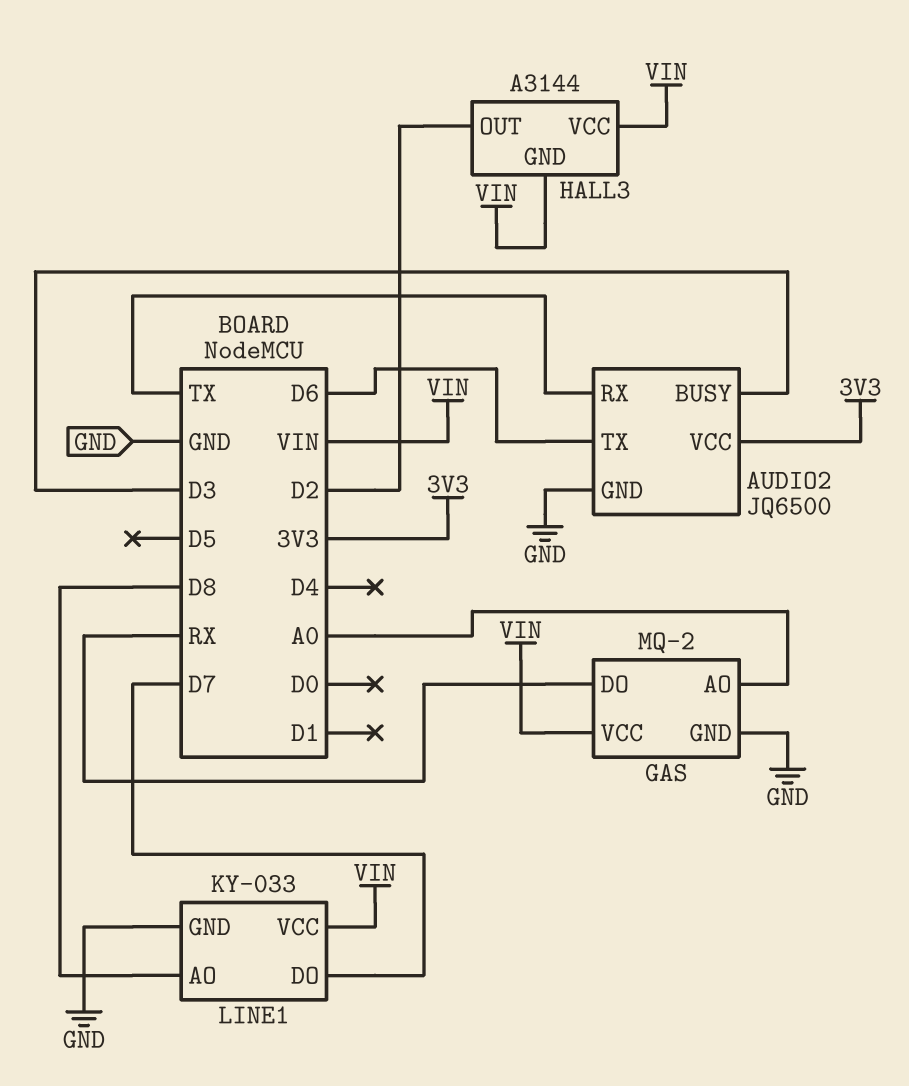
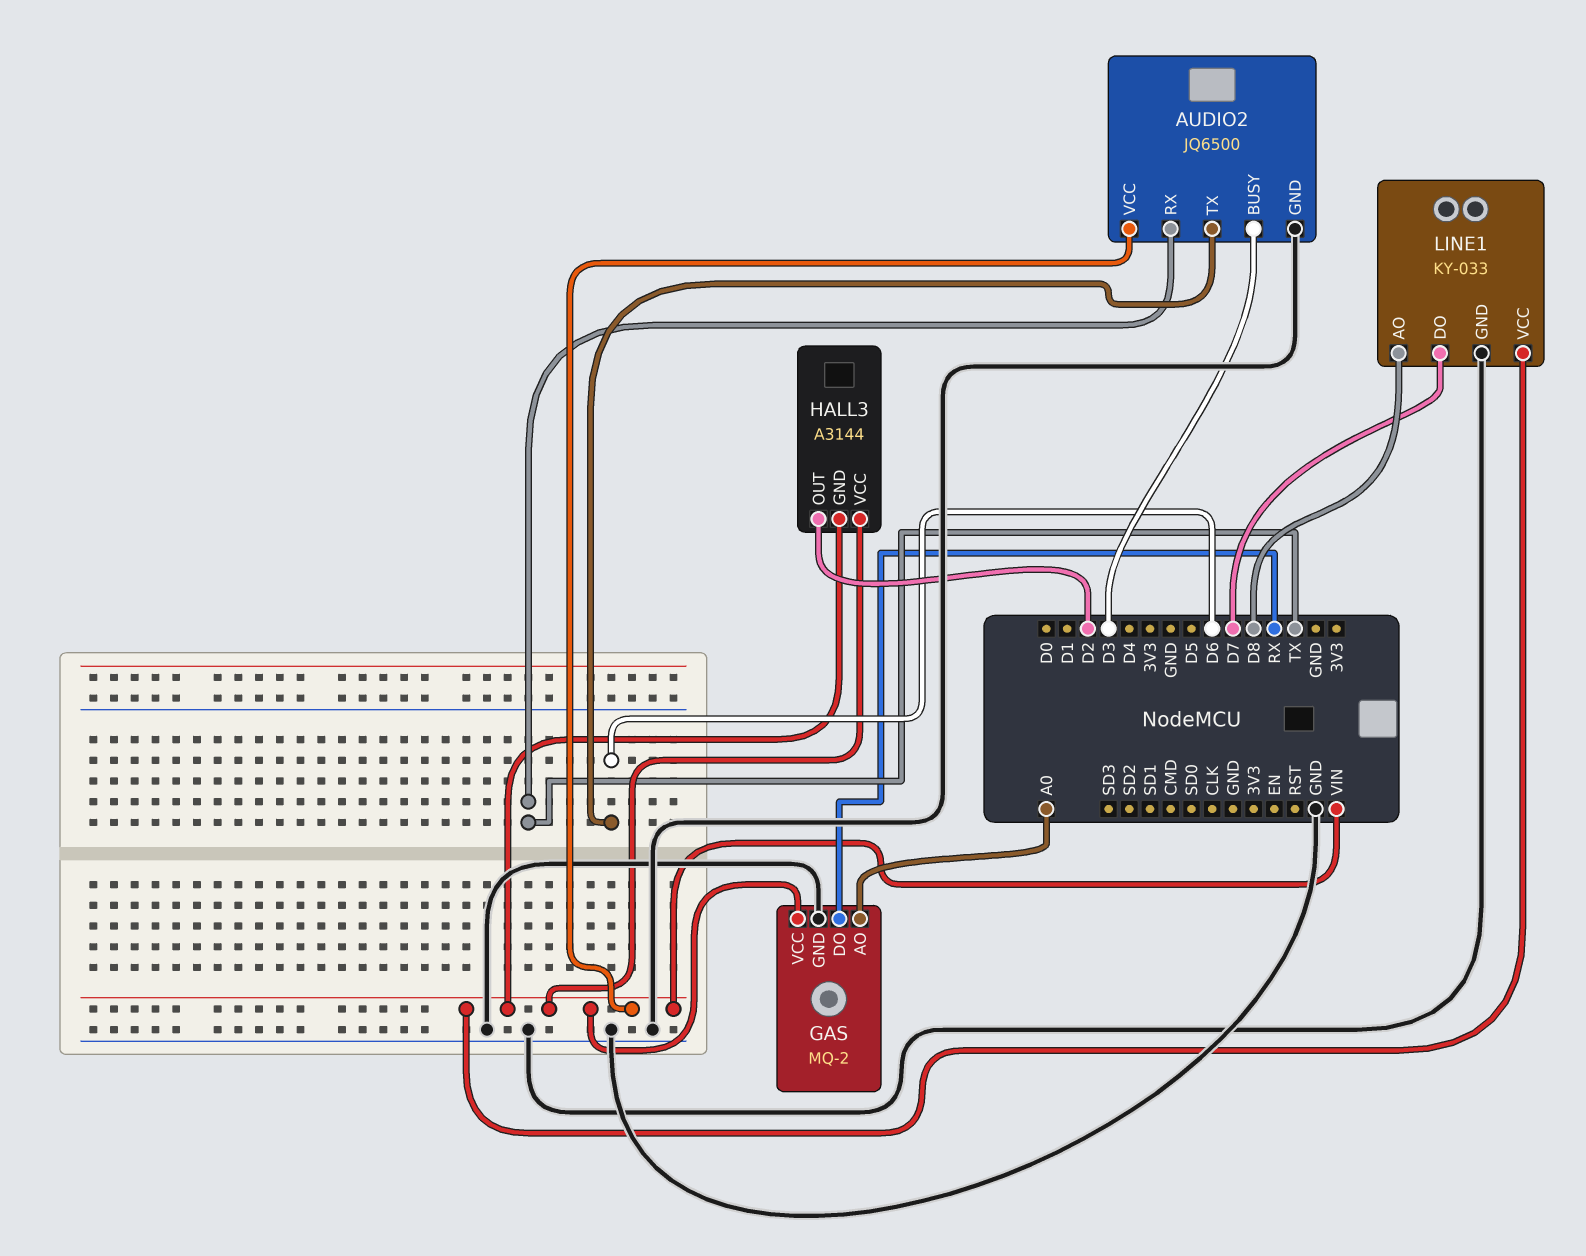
AUDIO2 pin VCC: 3V3 -> VIN

